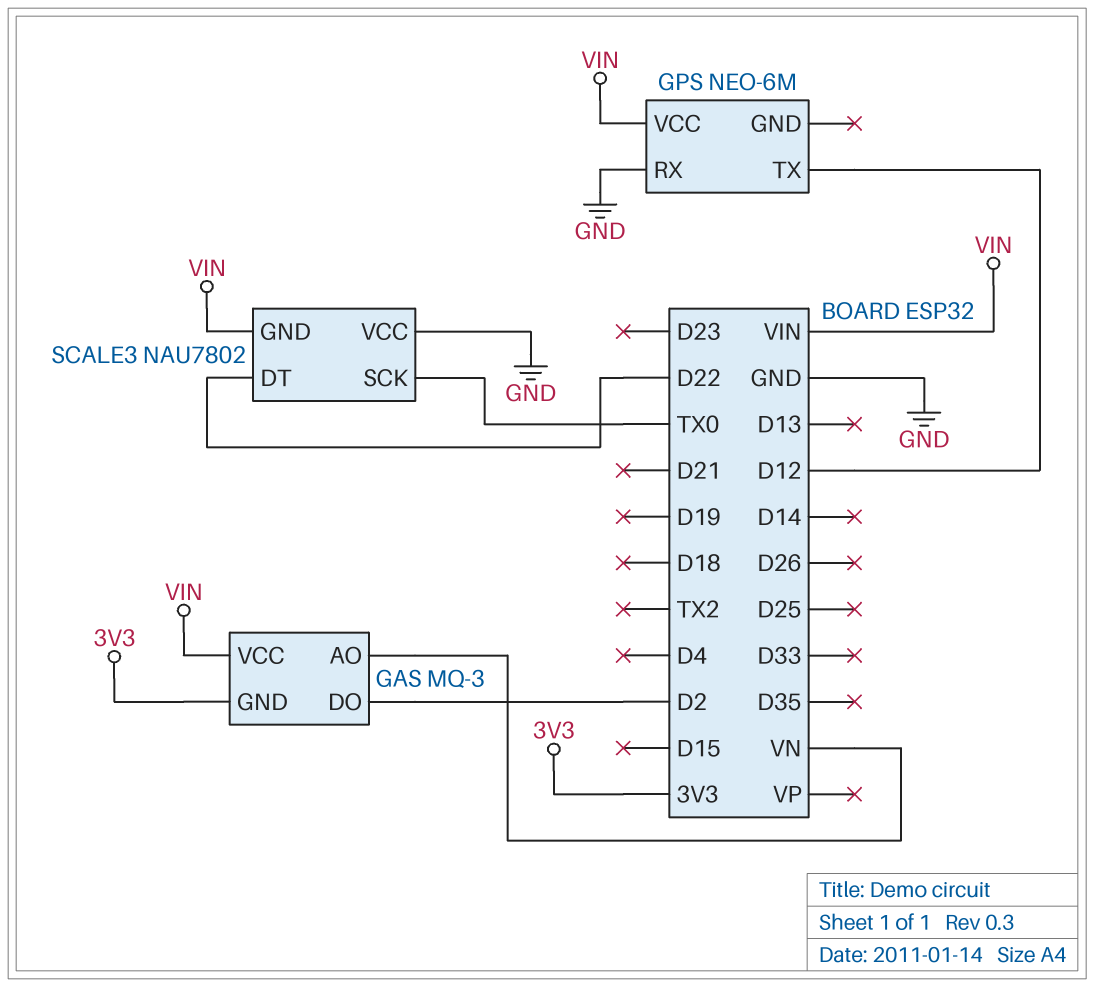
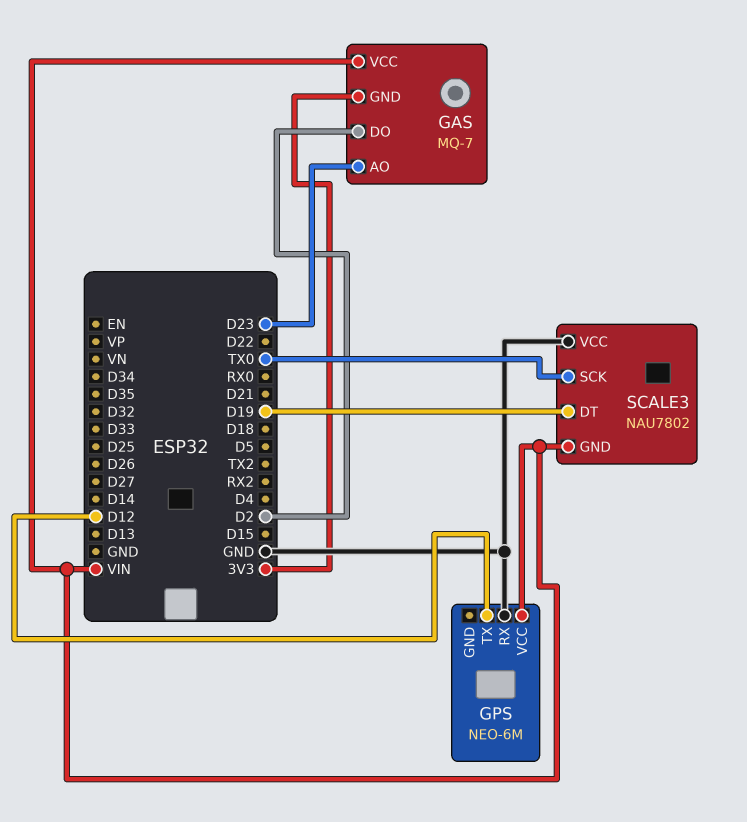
GAS: MQ-3 -> MQ-7
GAS pin AO: VN -> D23
SCALE3 pin DT: D22 -> D19

